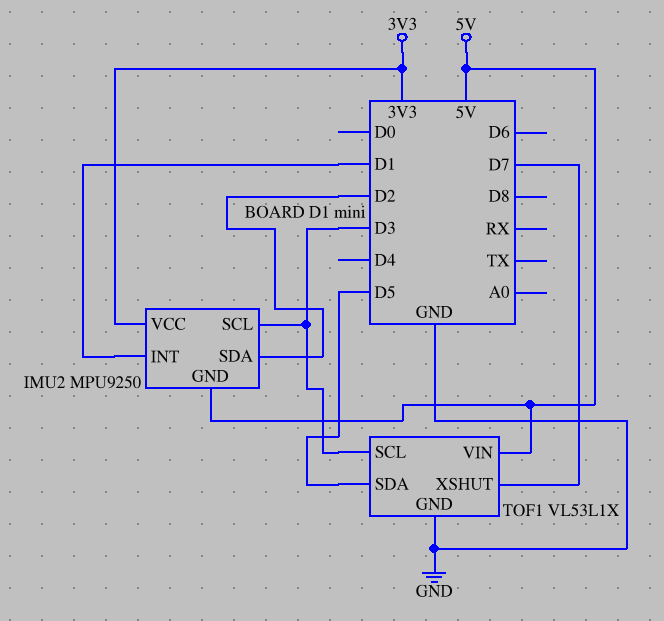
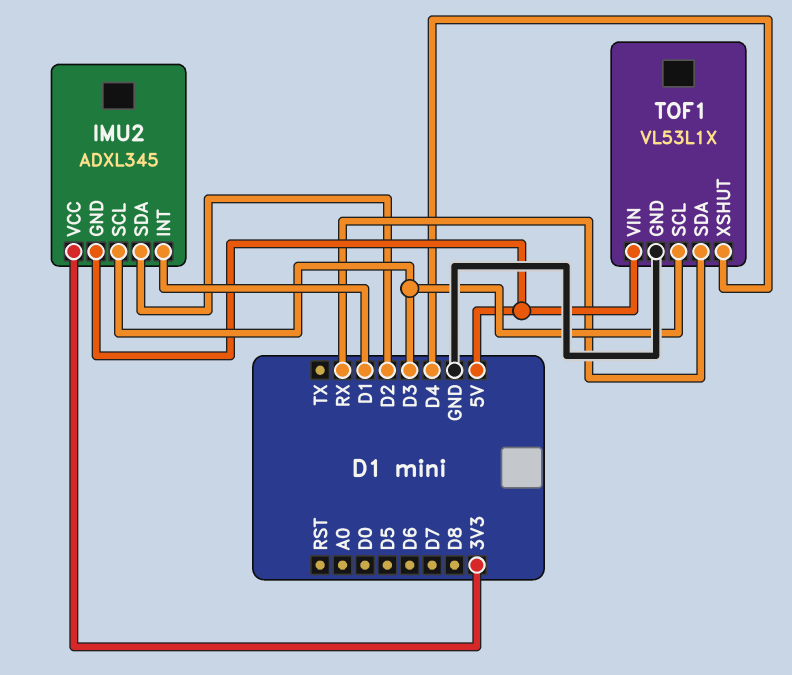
IMU2: MPU9250 -> ADXL345
TOF1 pin SDA: D5 -> RX
TOF1 pin XSHUT: D7 -> D4

